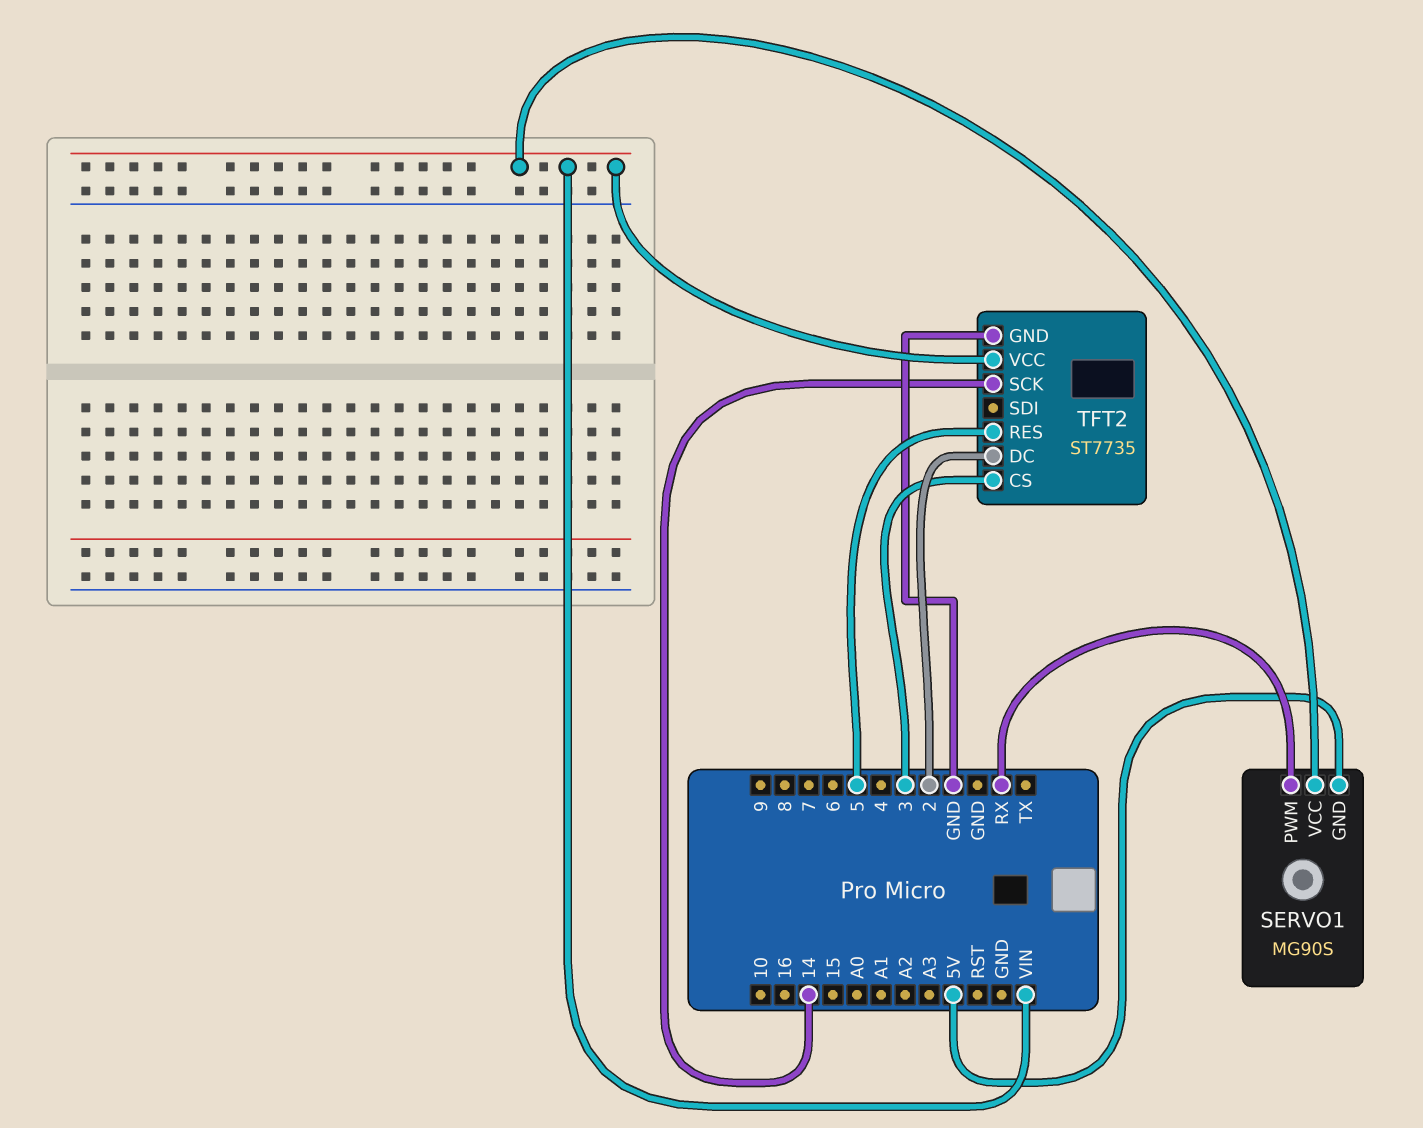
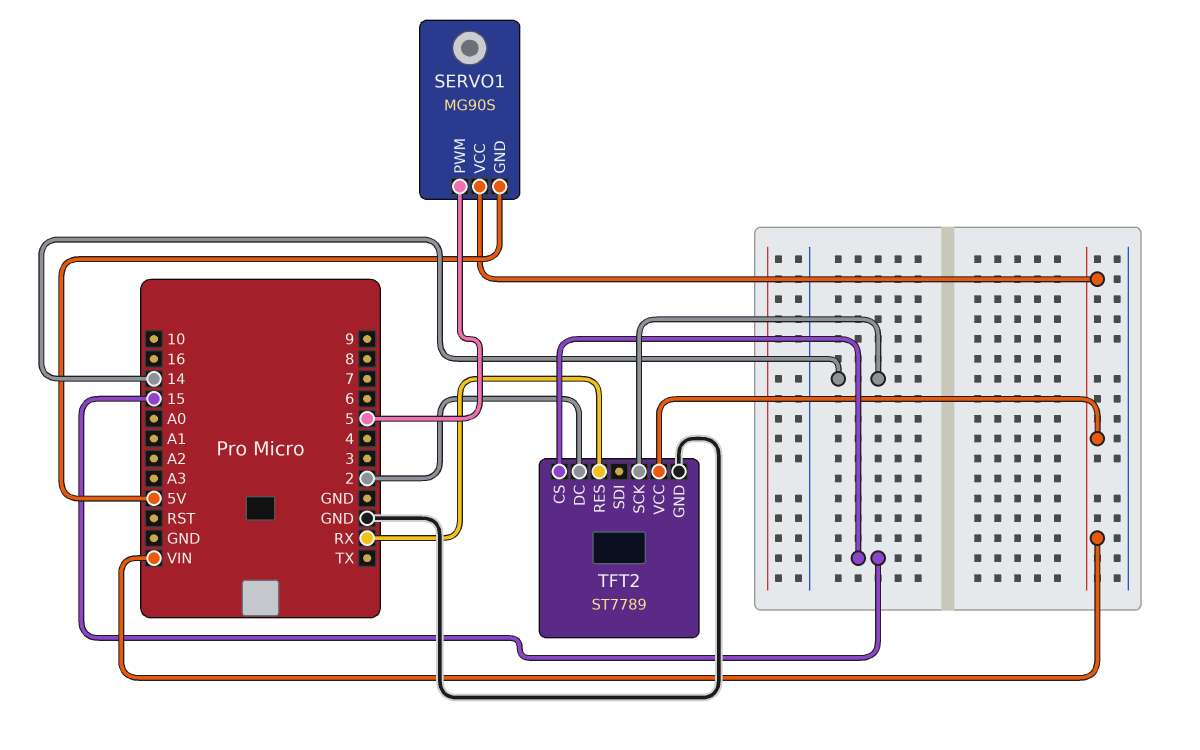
SERVO1 pin PWM: RX -> 5
TFT2: ST7735 -> ST7789
TFT2 pin CS: 3 -> 15
TFT2 pin RES: 5 -> RX

